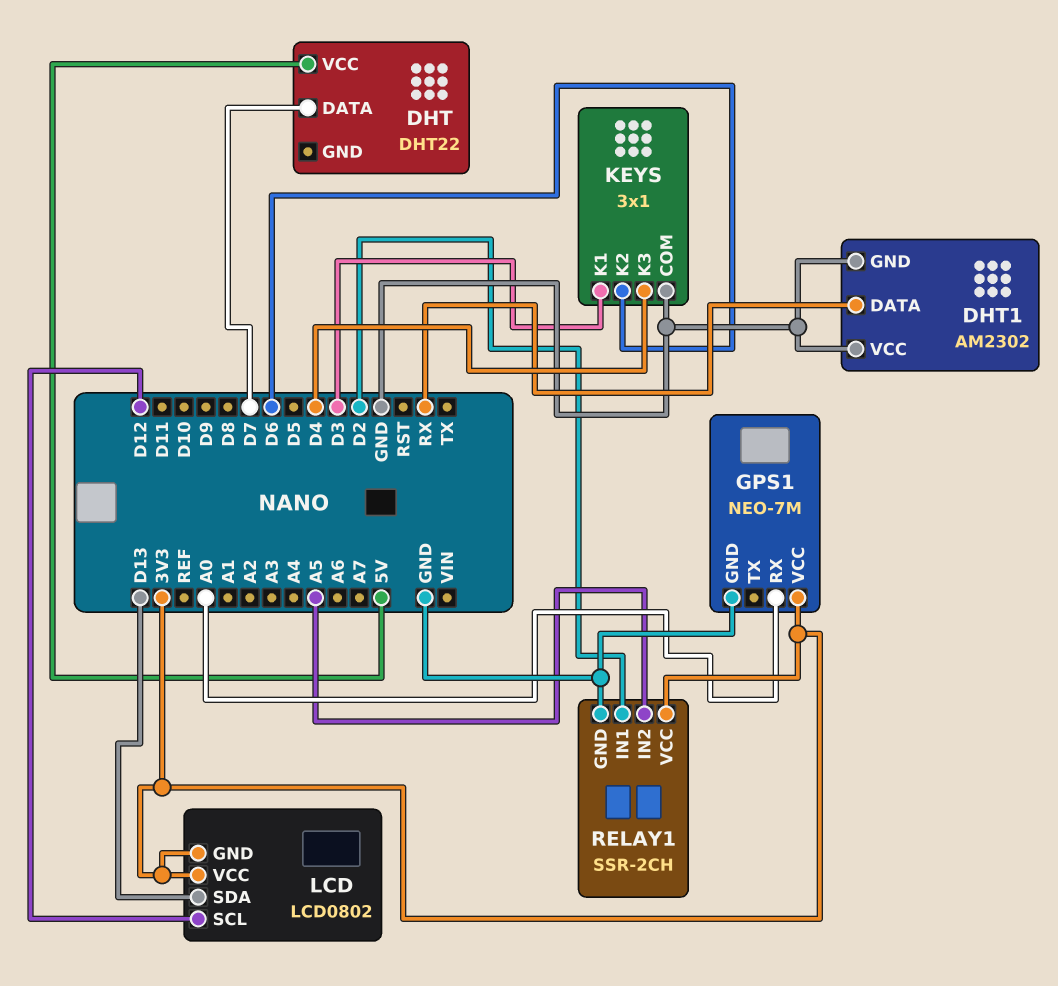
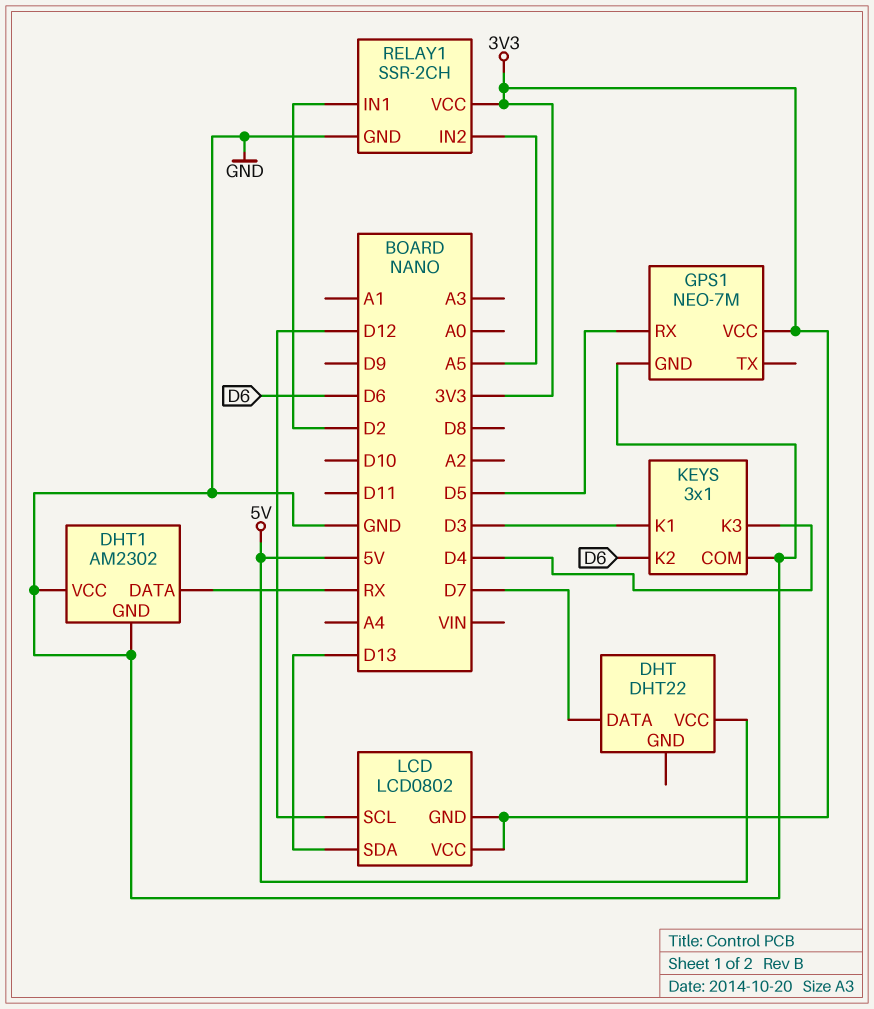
GPS1 pin RX: A0 -> D5

